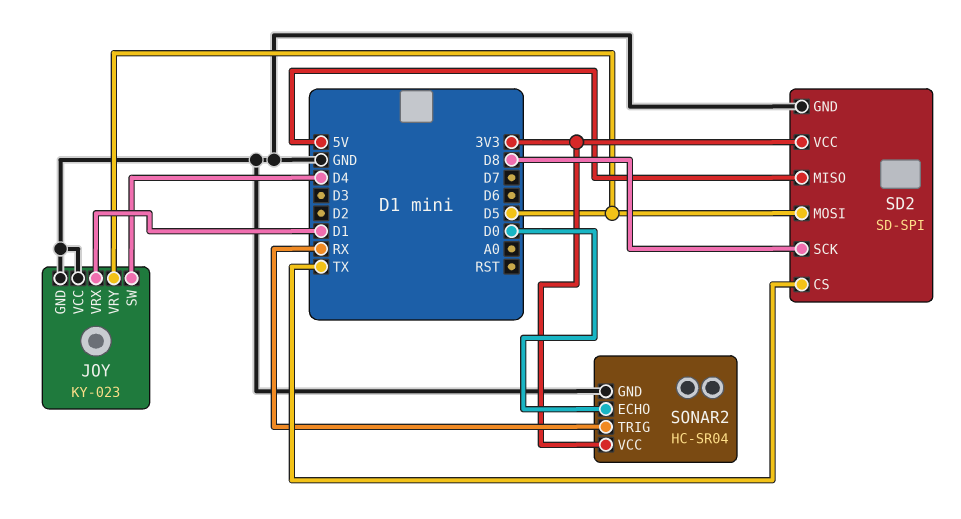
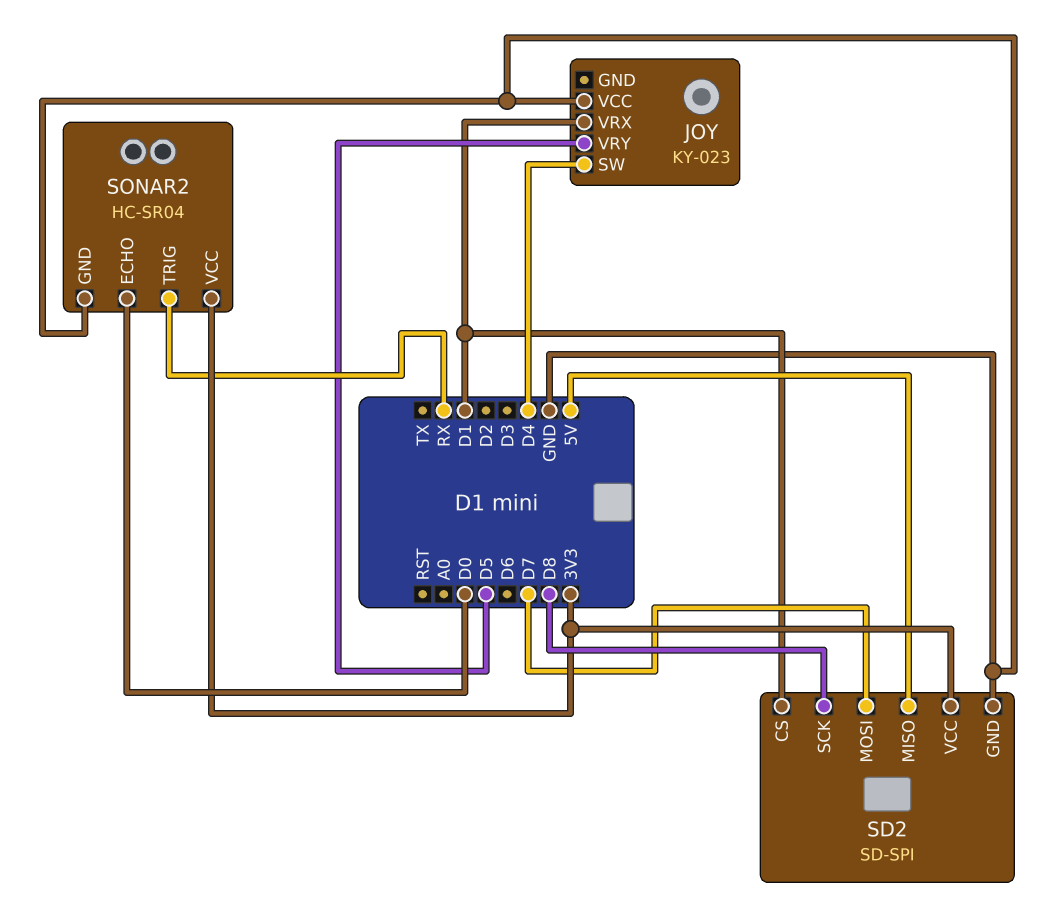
JOY pin GND: GND -> none
SD2 pin CS: TX -> D1
SD2 pin MOSI: D5 -> D7

